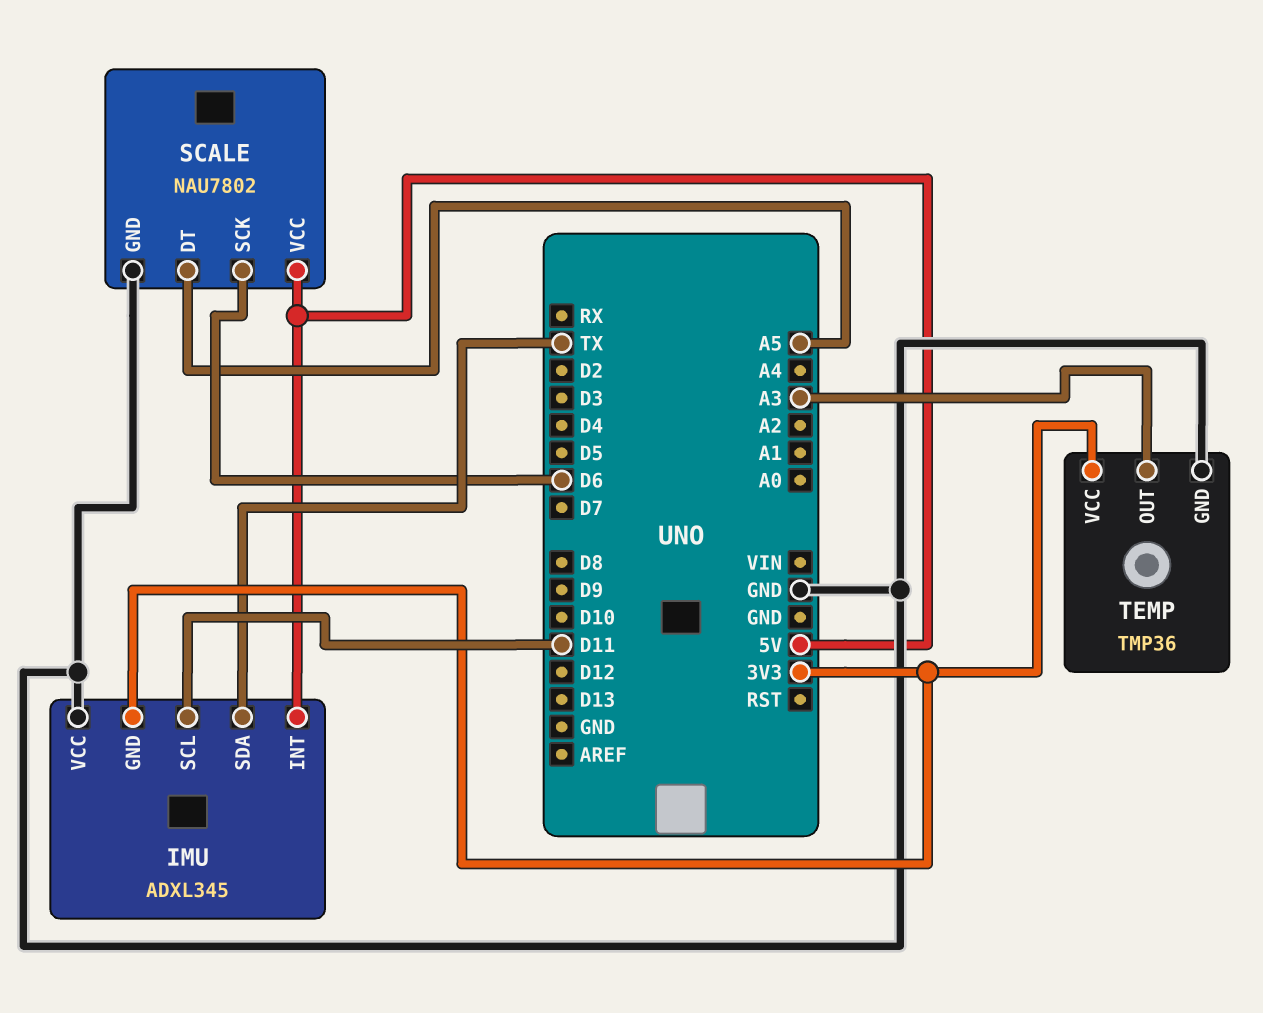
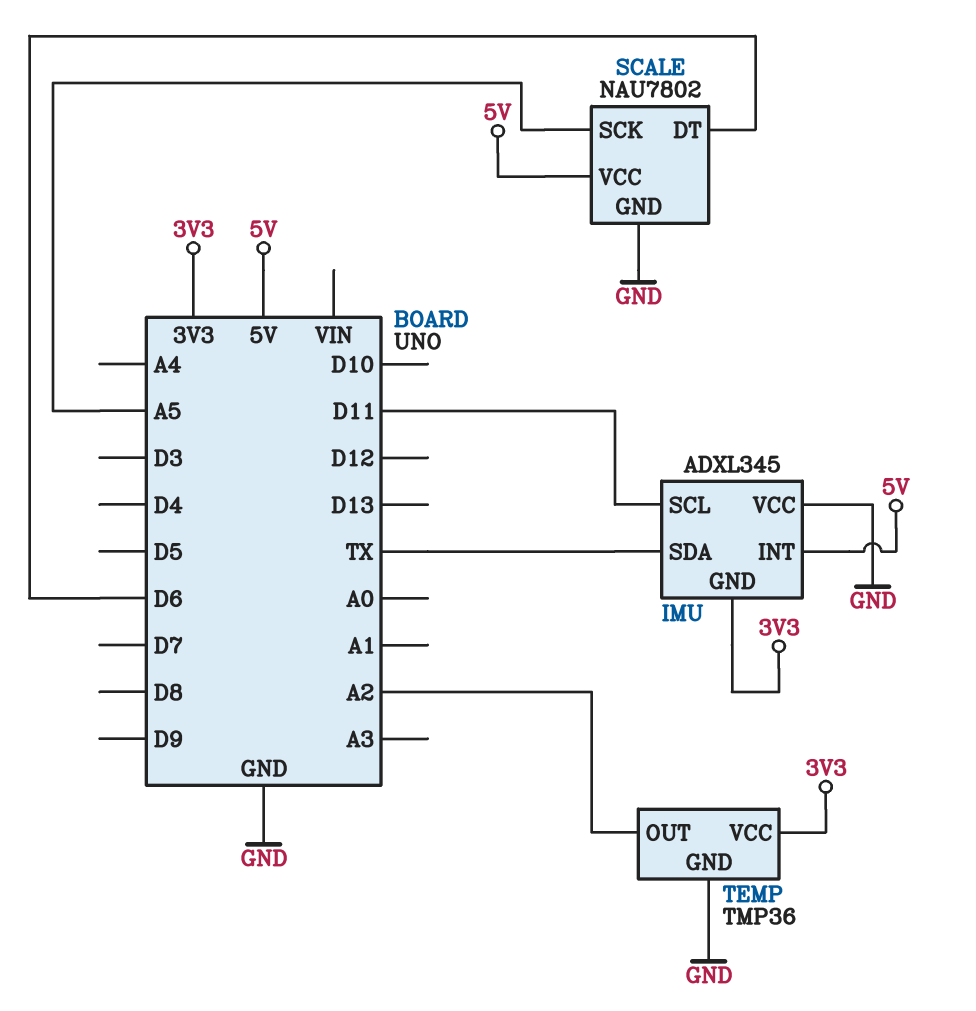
SCALE pin DT: A5 -> D6
SCALE pin SCK: D6 -> A5
TEMP pin OUT: A3 -> A2

